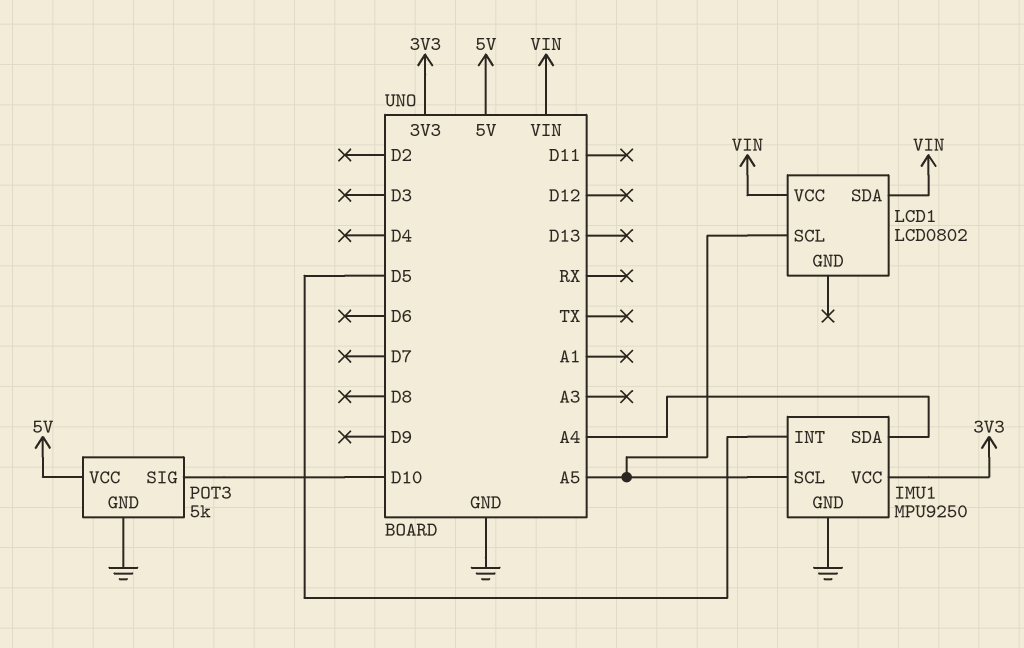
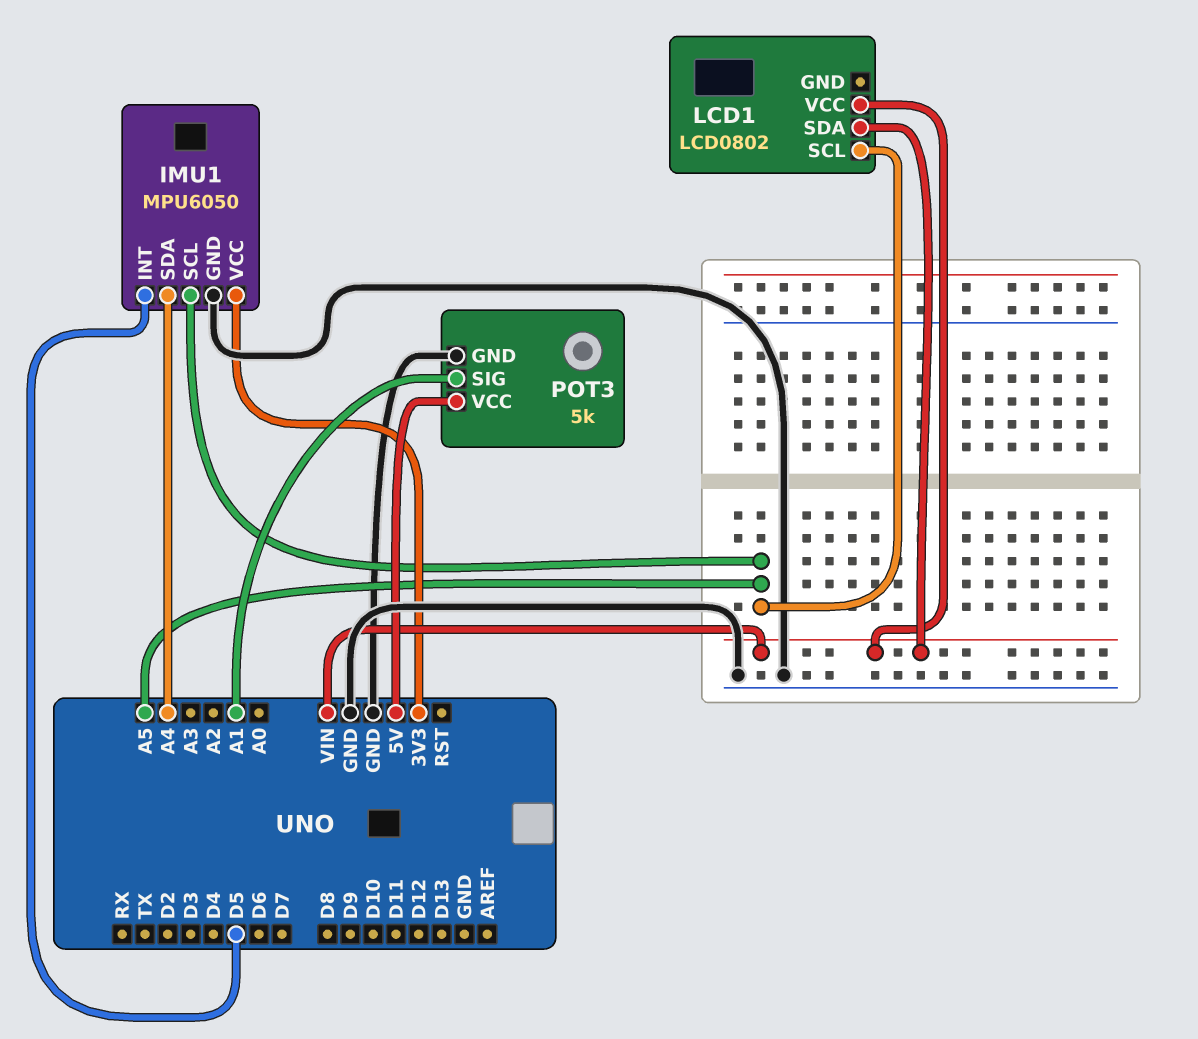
IMU1: MPU9250 -> MPU6050
POT3 pin SIG: D10 -> A1

